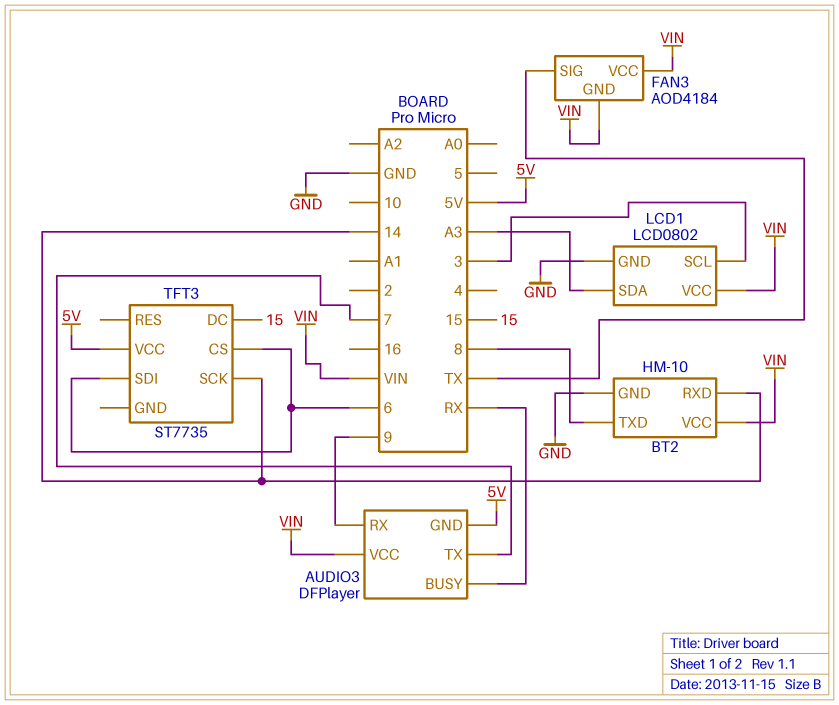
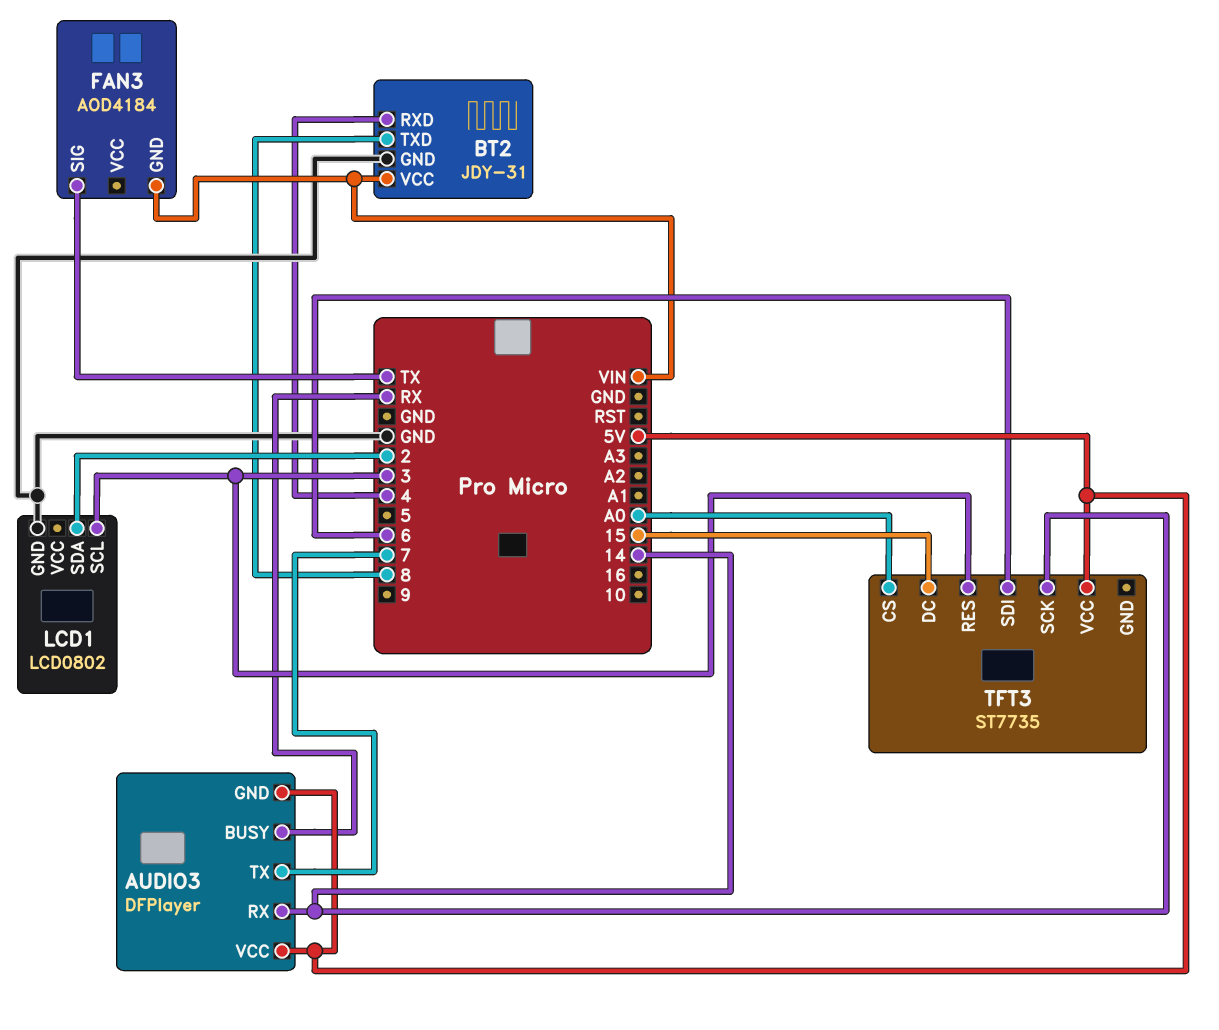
AUDIO3 pin RX: 9 -> 14
AUDIO3 pin VCC: VIN -> 5V
BT2: HM-10 -> JDY-31
BT2 pin RXD: 14 -> 4
FAN3 pin VCC: VIN -> none
LCD1 pin SDA: A3 -> 2
LCD1 pin VCC: VIN -> none
TFT3 pin CS: 6 -> A0
TFT3 pin RES: none -> 3

